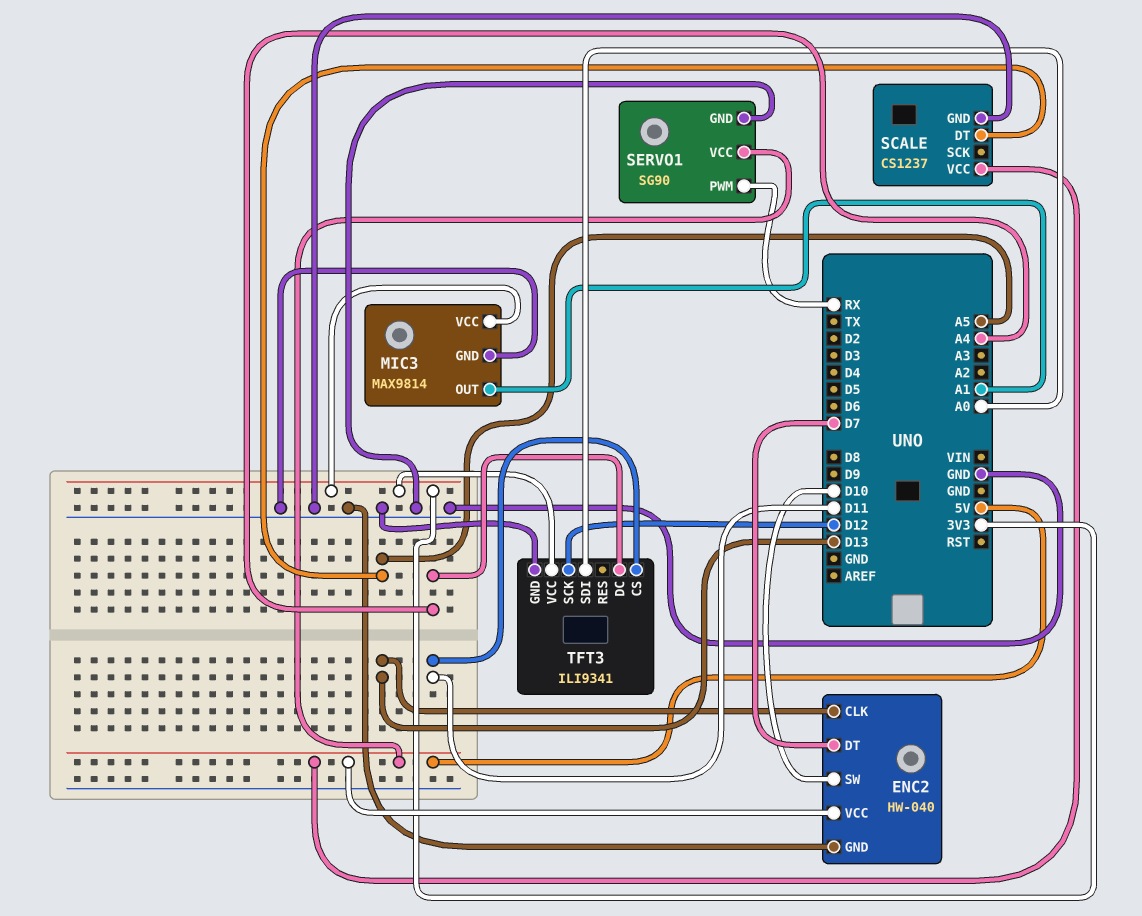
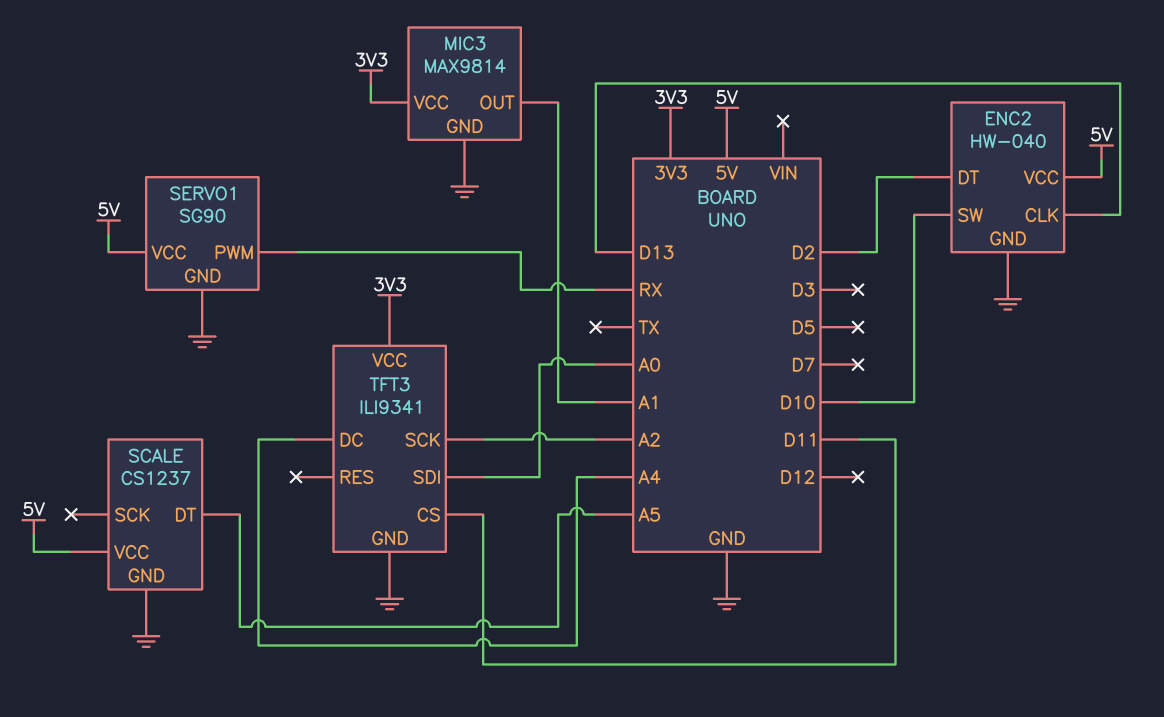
ENC2 pin DT: D7 -> D2
TFT3 pin SCK: D12 -> A2

